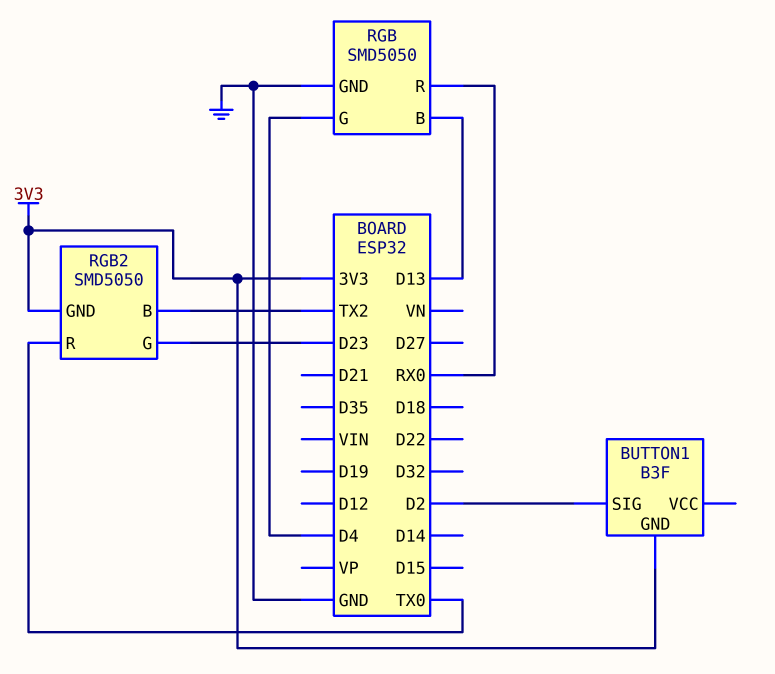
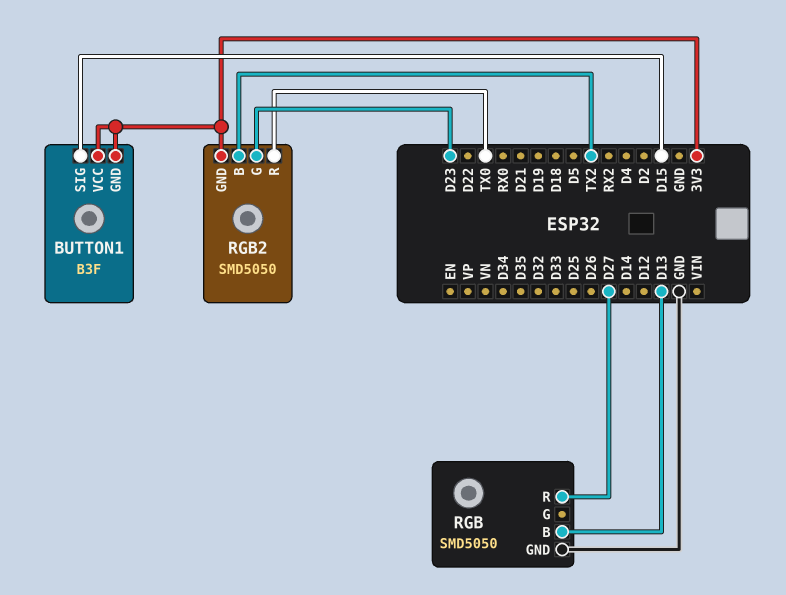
BUTTON1 pin SIG: D2 -> D15
BUTTON1 pin VCC: none -> 3V3
RGB pin G: D4 -> none
RGB pin R: RX0 -> D27

